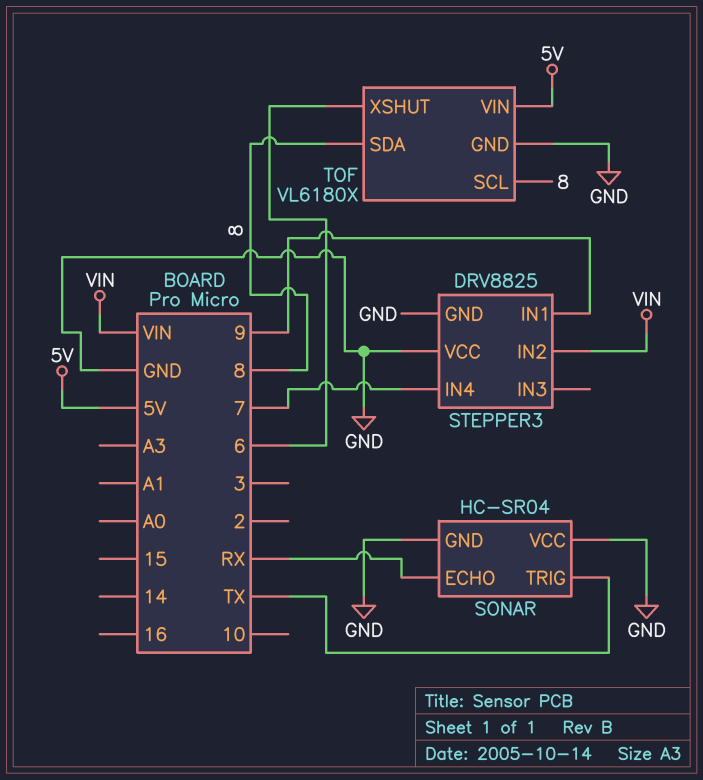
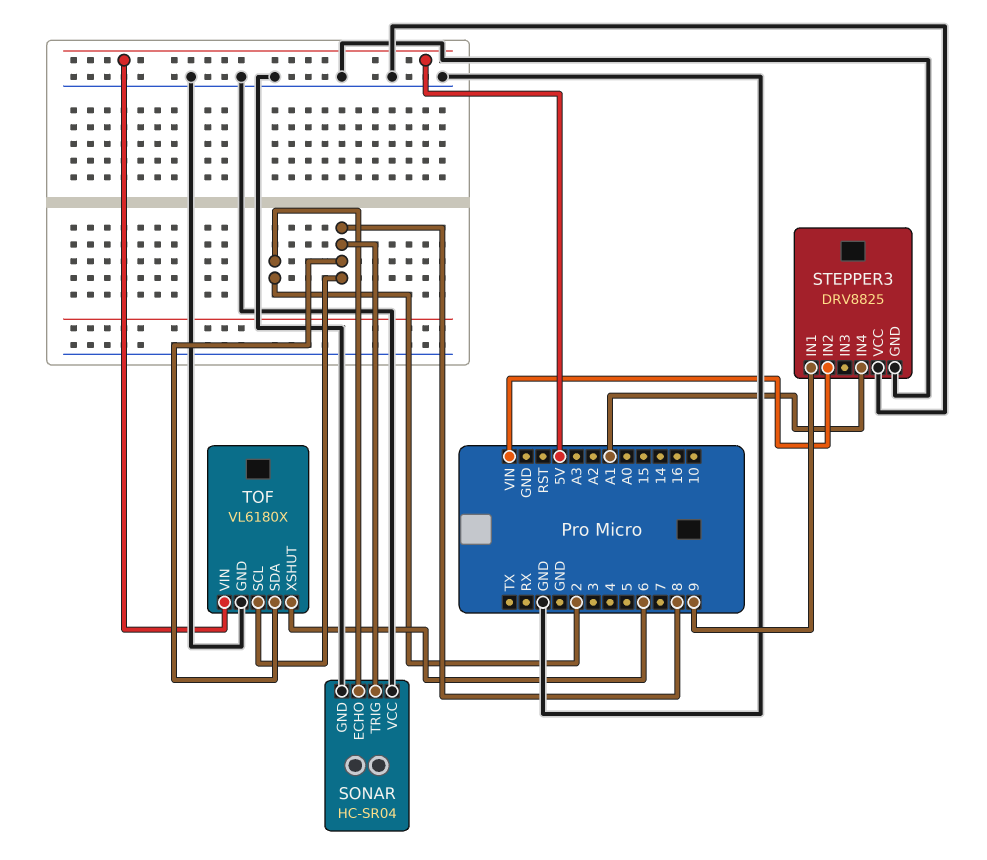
SONAR pin ECHO: RX -> 2
SONAR pin TRIG: TX -> 8
STEPPER3 pin IN4: 7 -> A1

